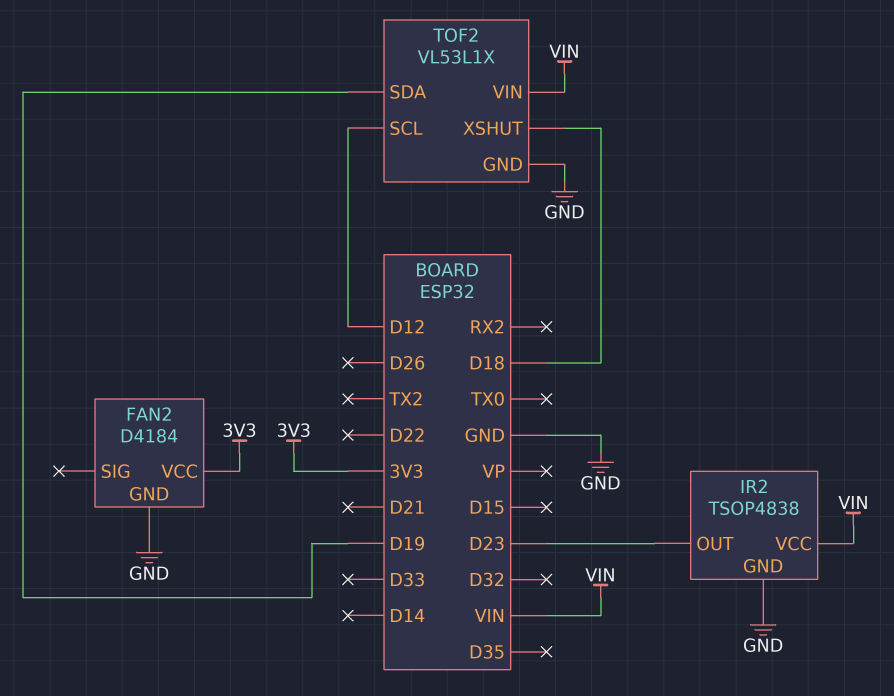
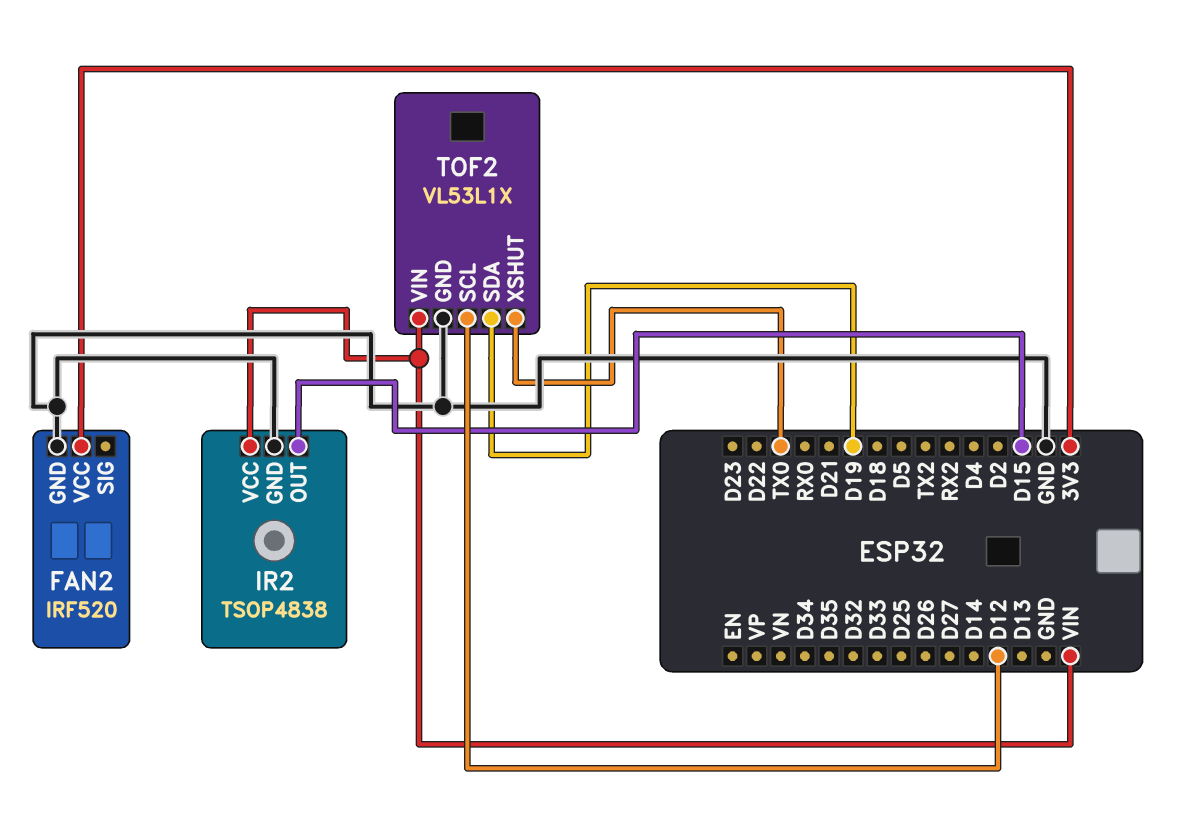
FAN2: D4184 -> IRF520
IR2 pin OUT: D23 -> D15
TOF2 pin XSHUT: D18 -> TX0

